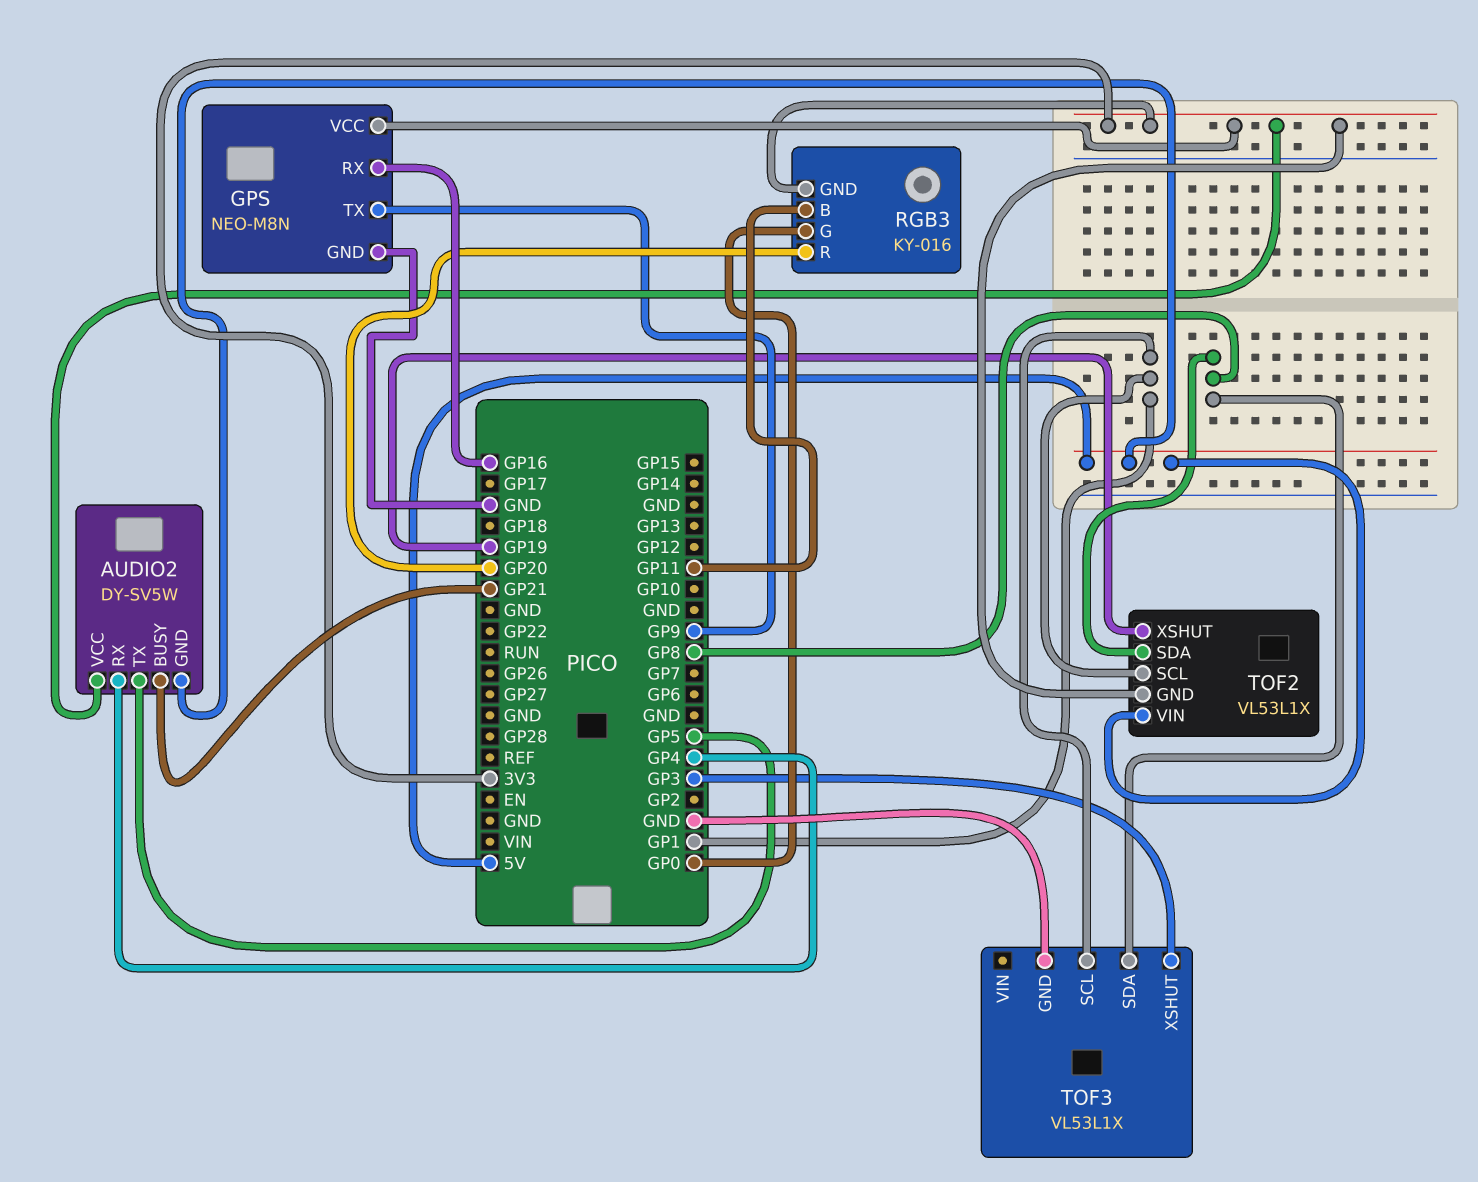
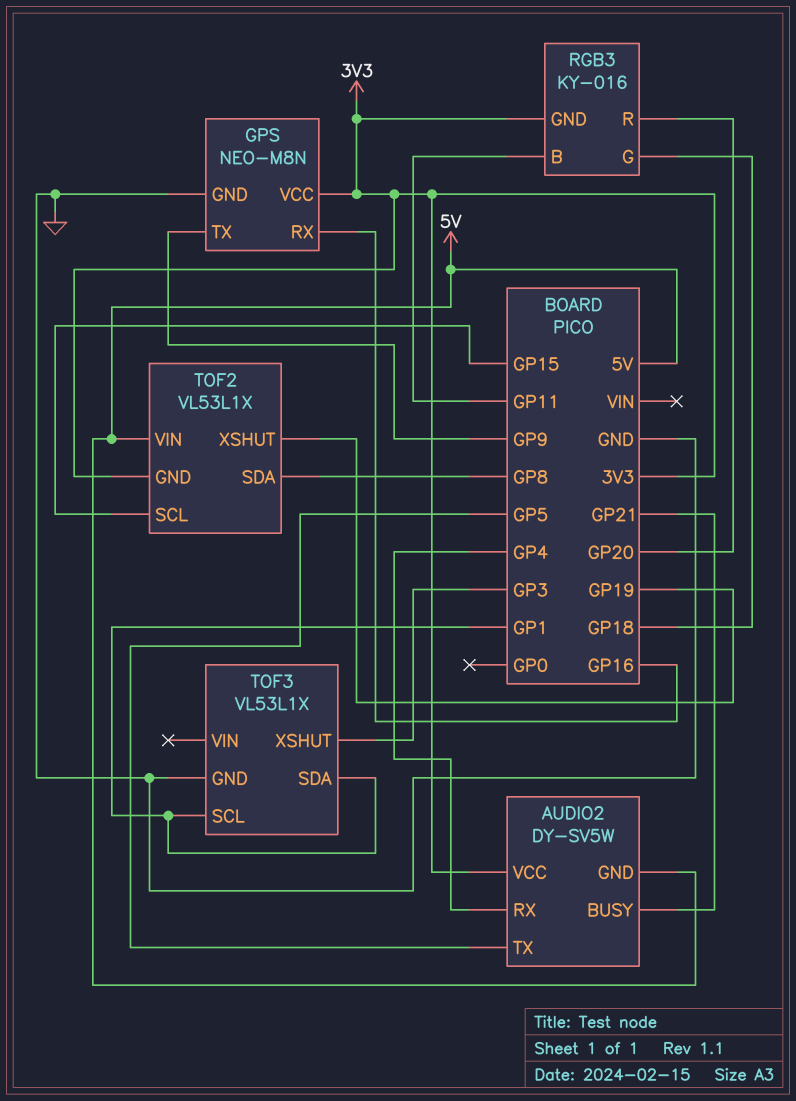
RGB3 pin G: GP0 -> GP18
TOF2 pin SCL: GP1 -> GP15
TOF3 pin SDA: GP8 -> GP1

